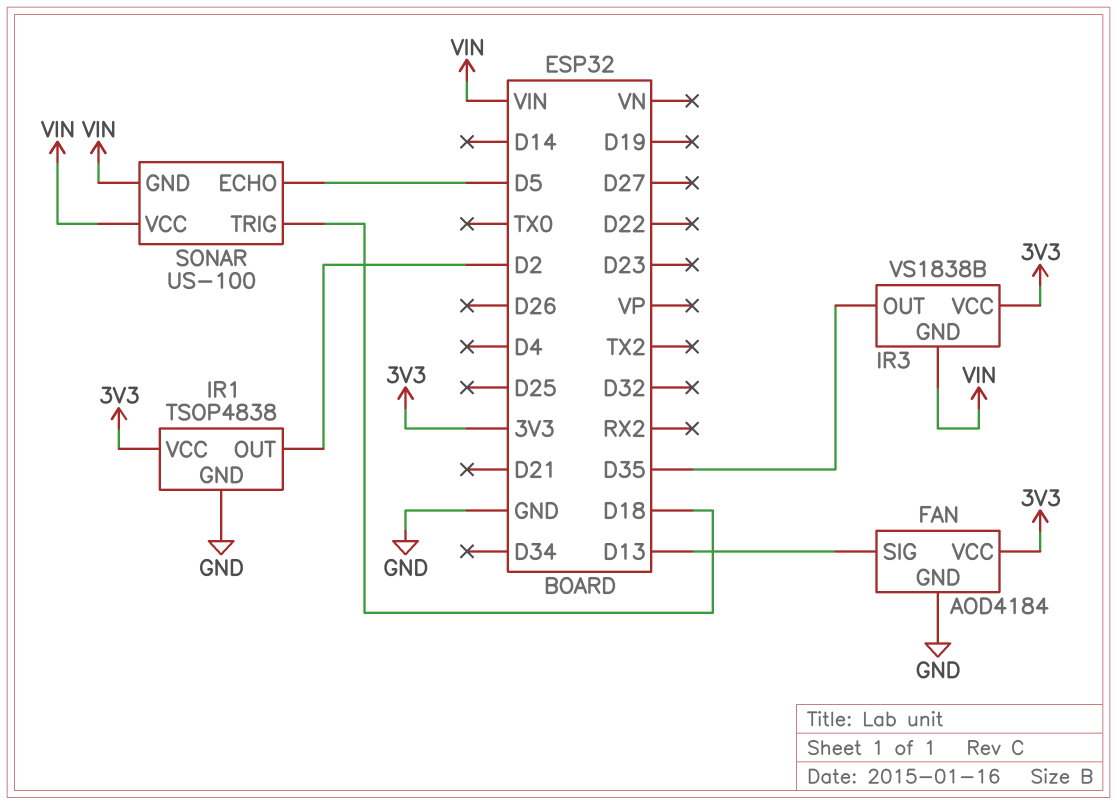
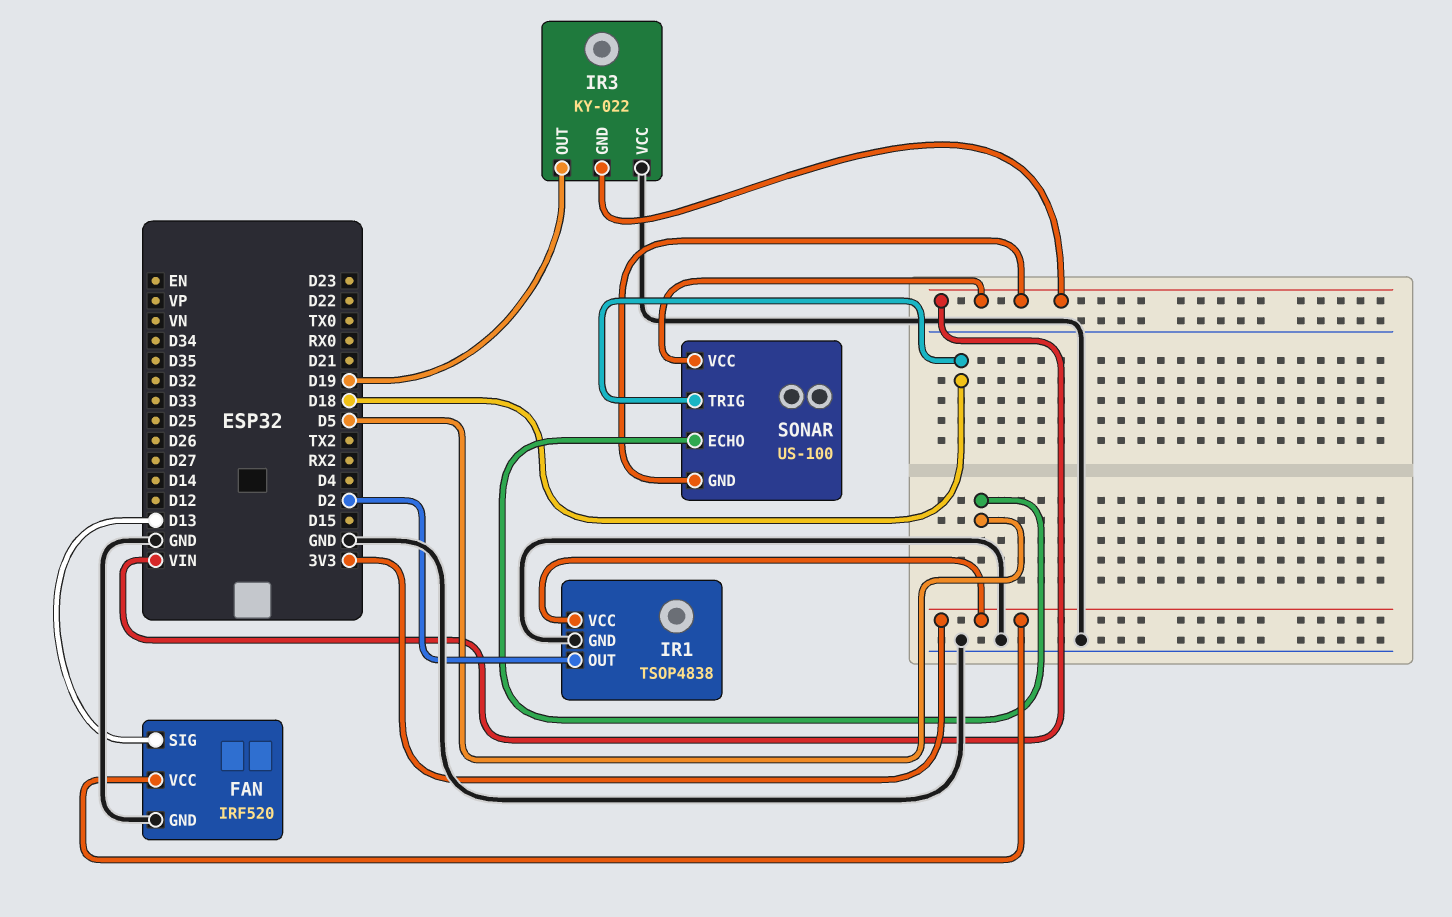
FAN: AOD4184 -> IRF520
IR3: VS1838B -> KY-022
IR3 pin OUT: D35 -> D19
IR3 pin VCC: 3V3 -> GND

